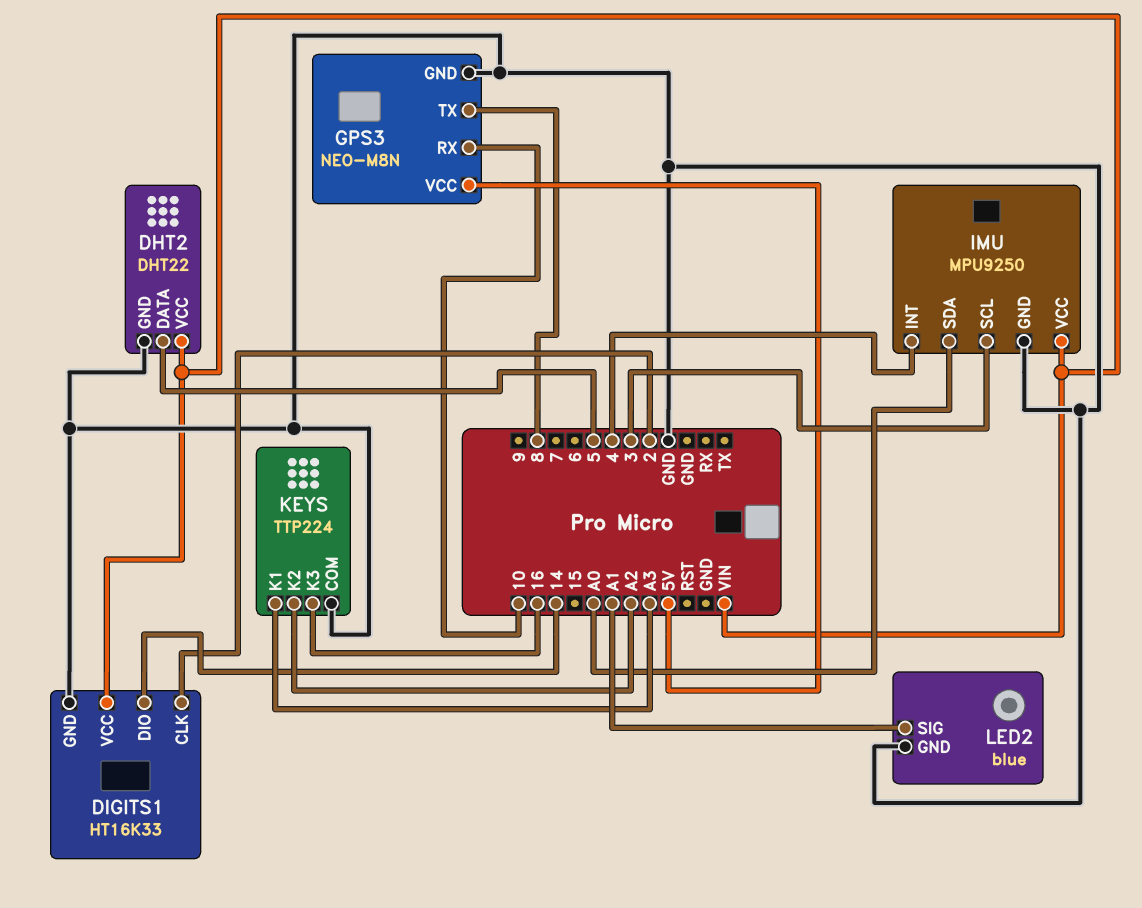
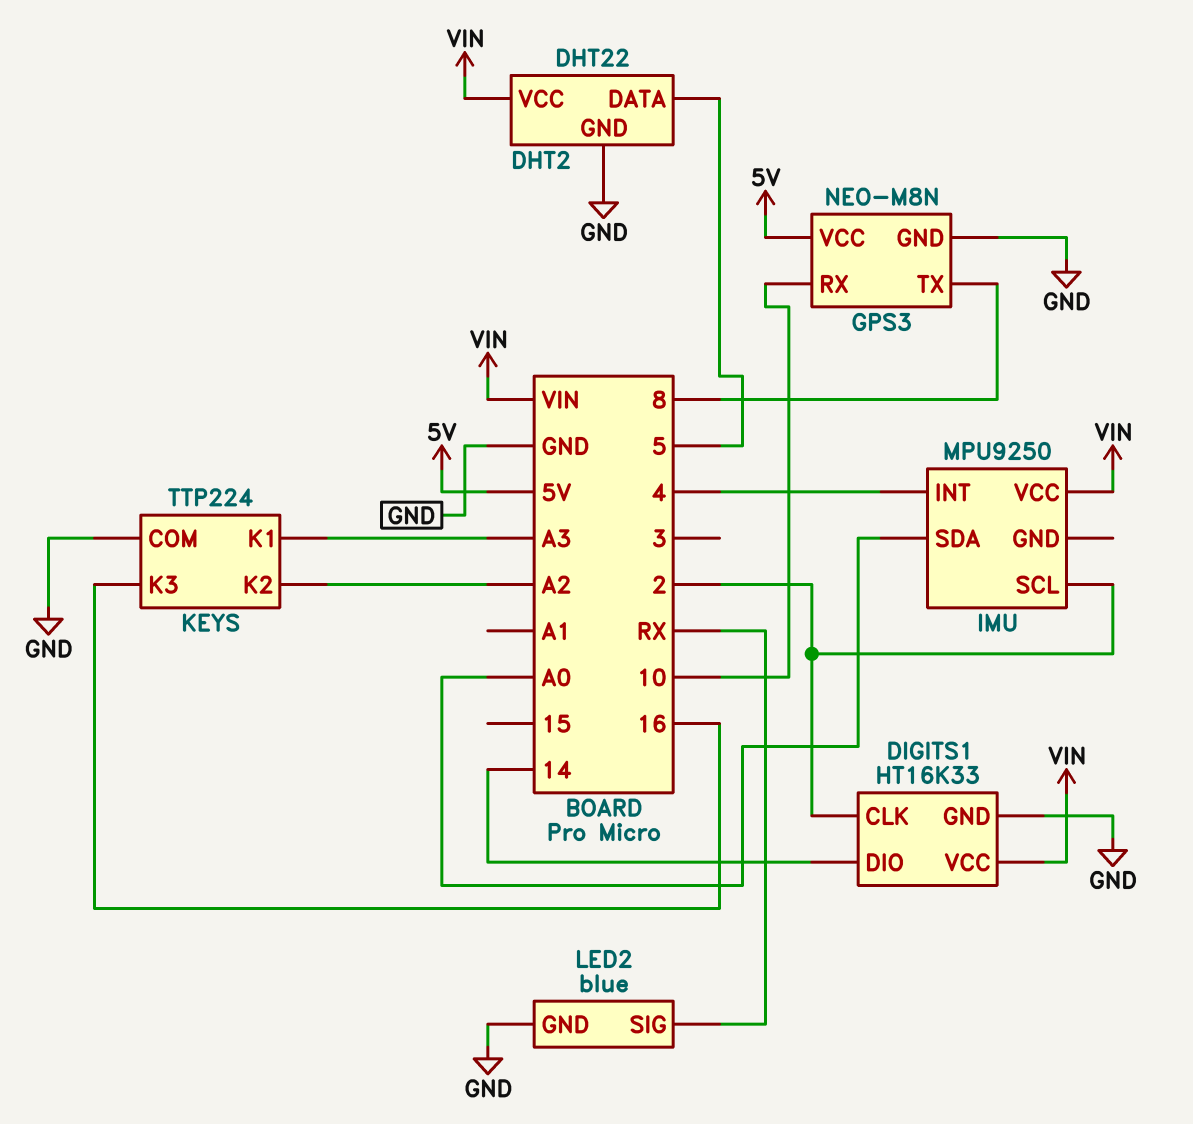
IMU pin GND: GND -> none
IMU pin SCL: 3 -> 2
LED2 pin SIG: A1 -> RX

